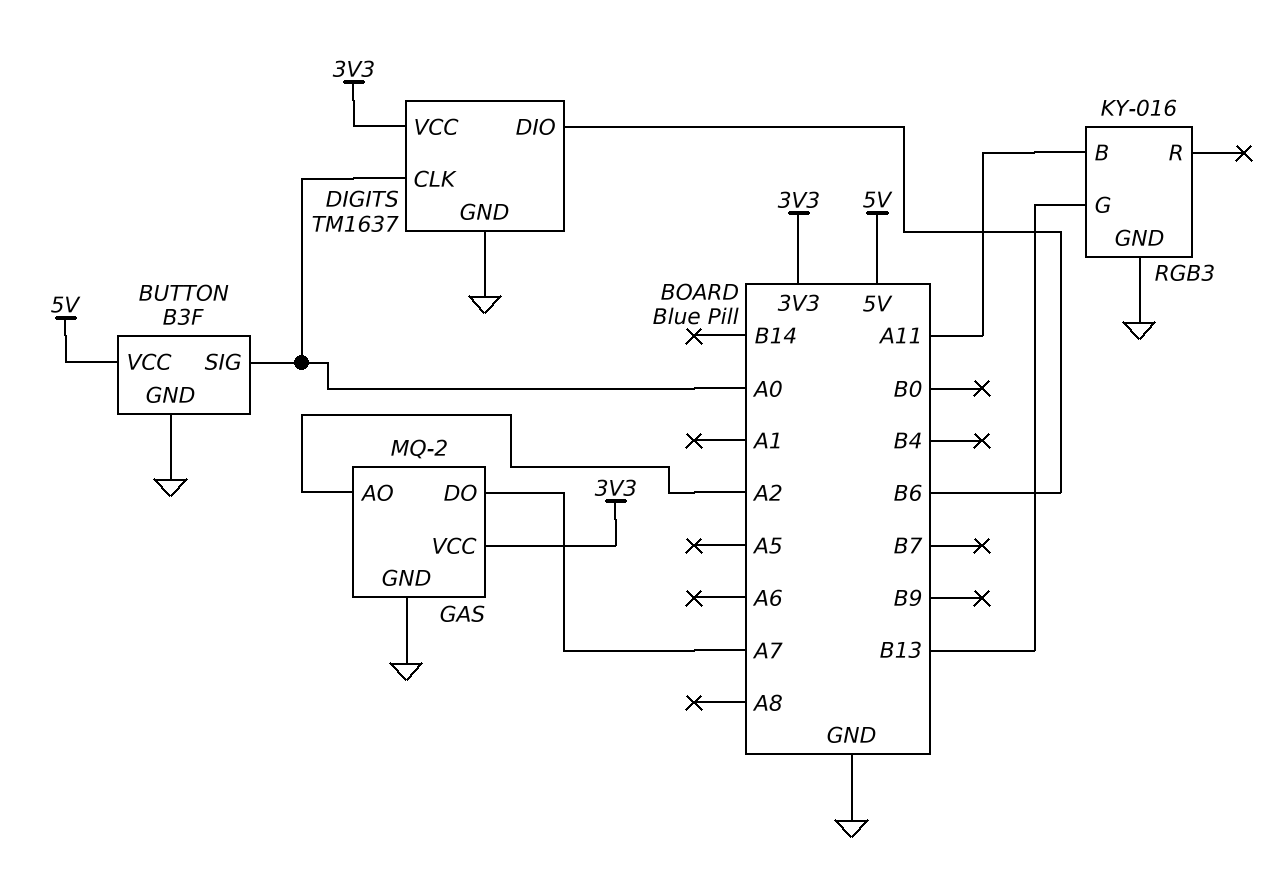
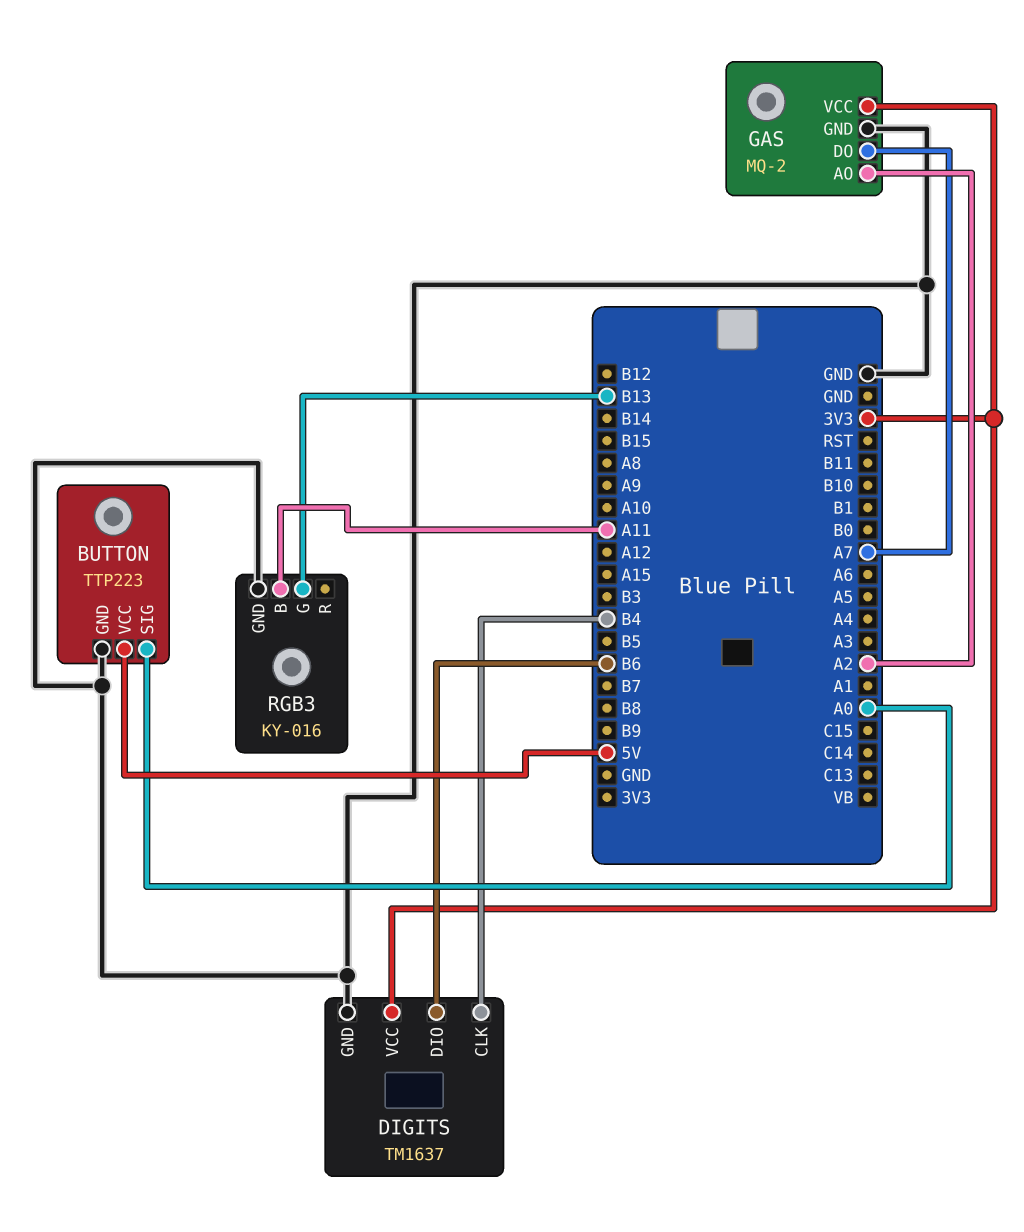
BUTTON: B3F -> TTP223
DIGITS pin CLK: A0 -> B4

